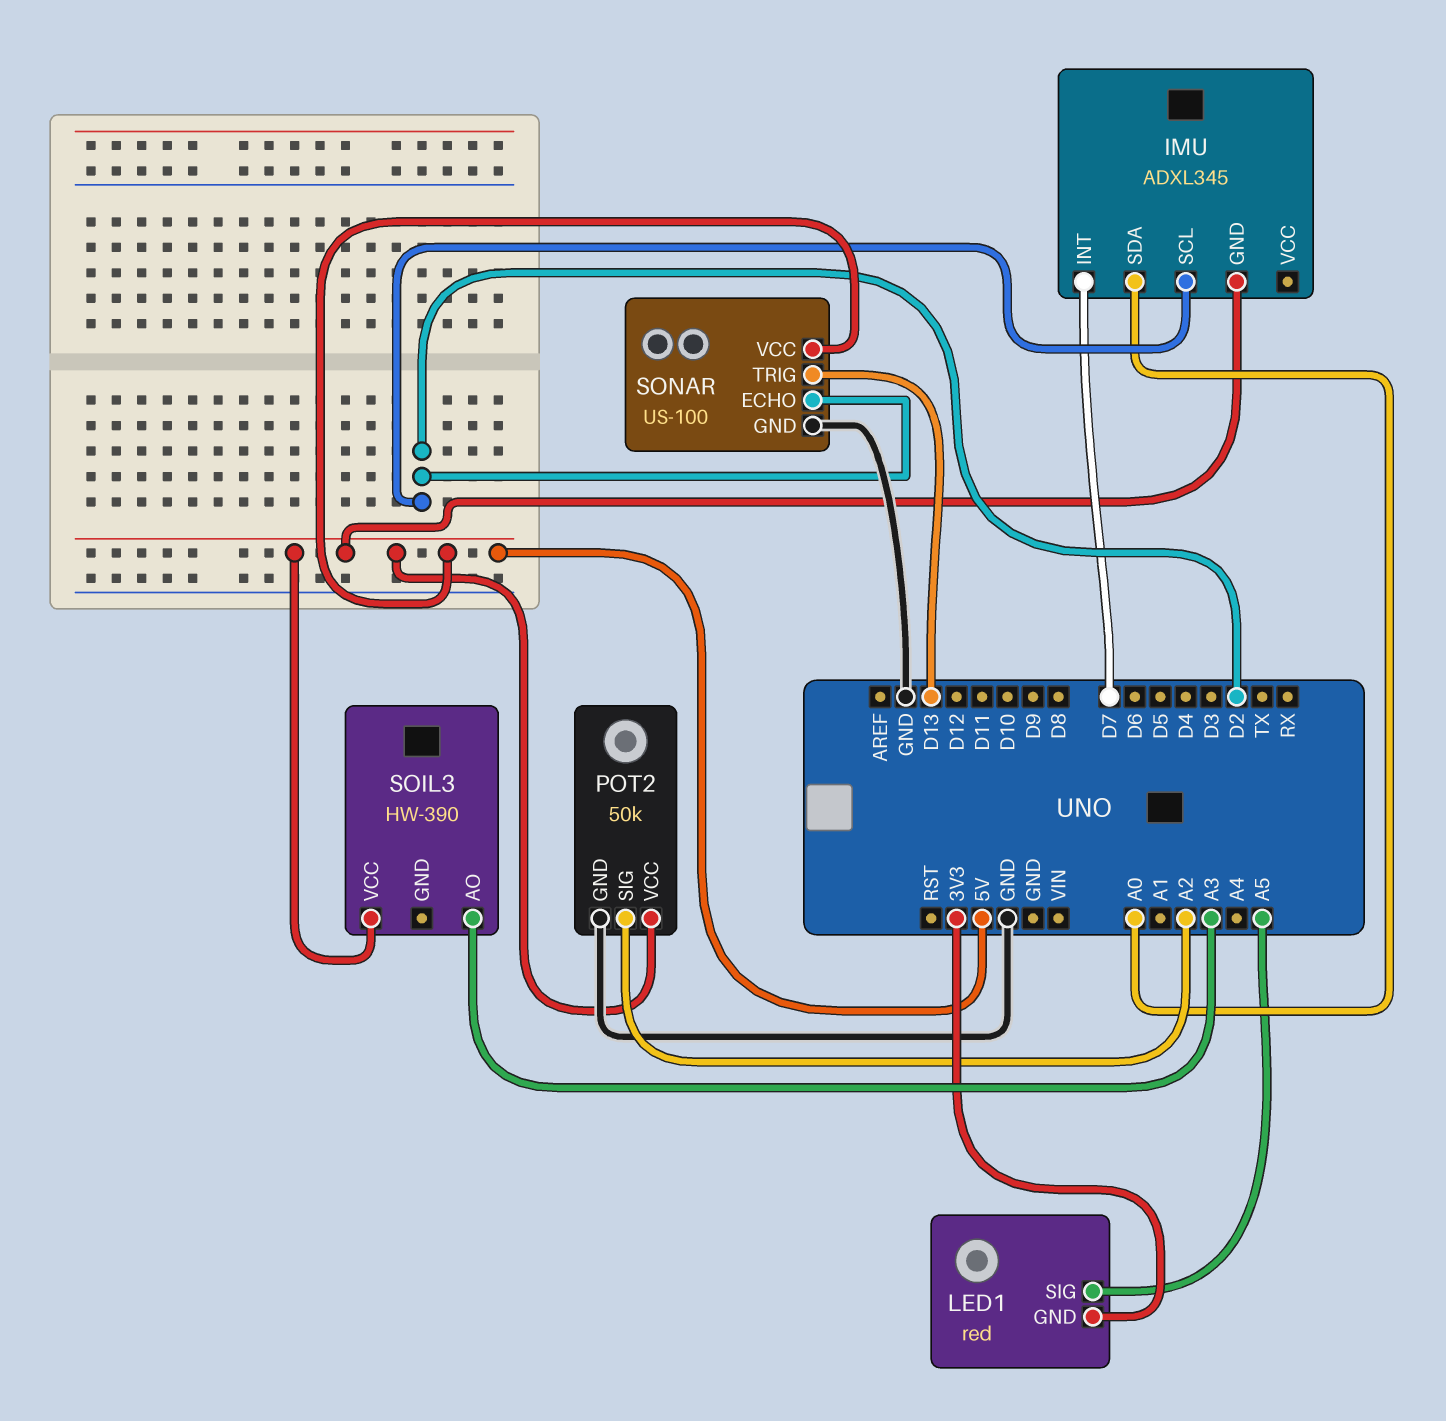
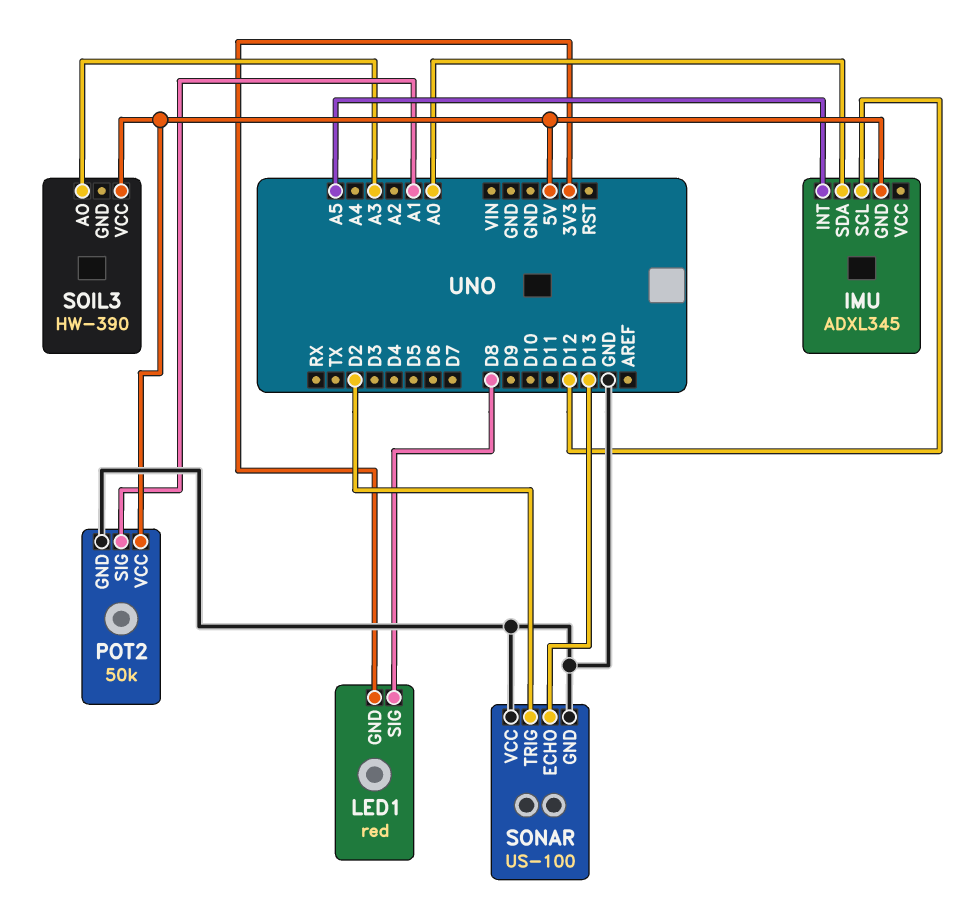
IMU pin INT: D7 -> A5
IMU pin SCL: D2 -> D12
LED1 pin SIG: A5 -> D8
POT2 pin SIG: A2 -> A1
SONAR pin ECHO: D2 -> D13
SONAR pin TRIG: D13 -> D2
SONAR pin VCC: 5V -> GND

